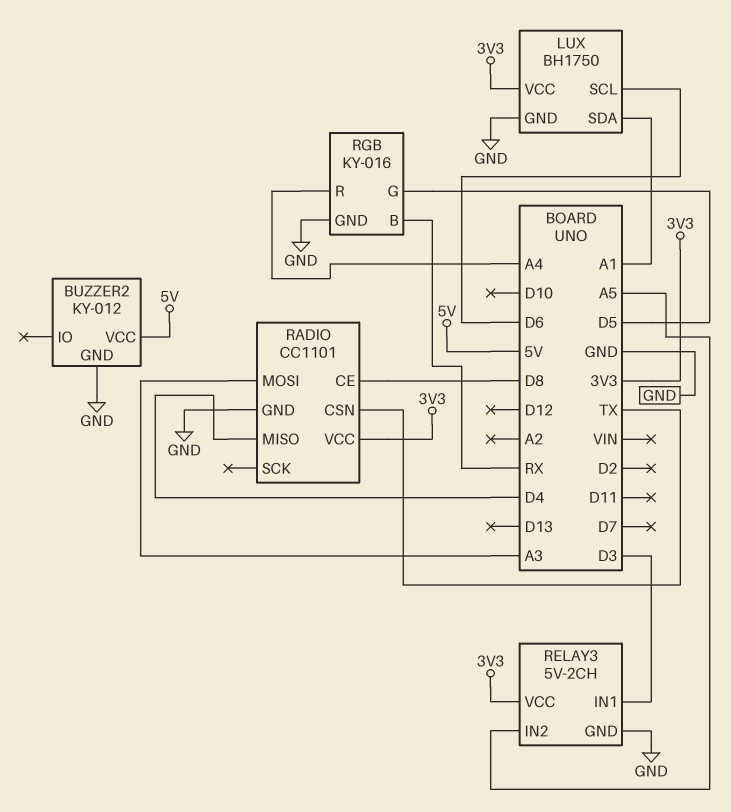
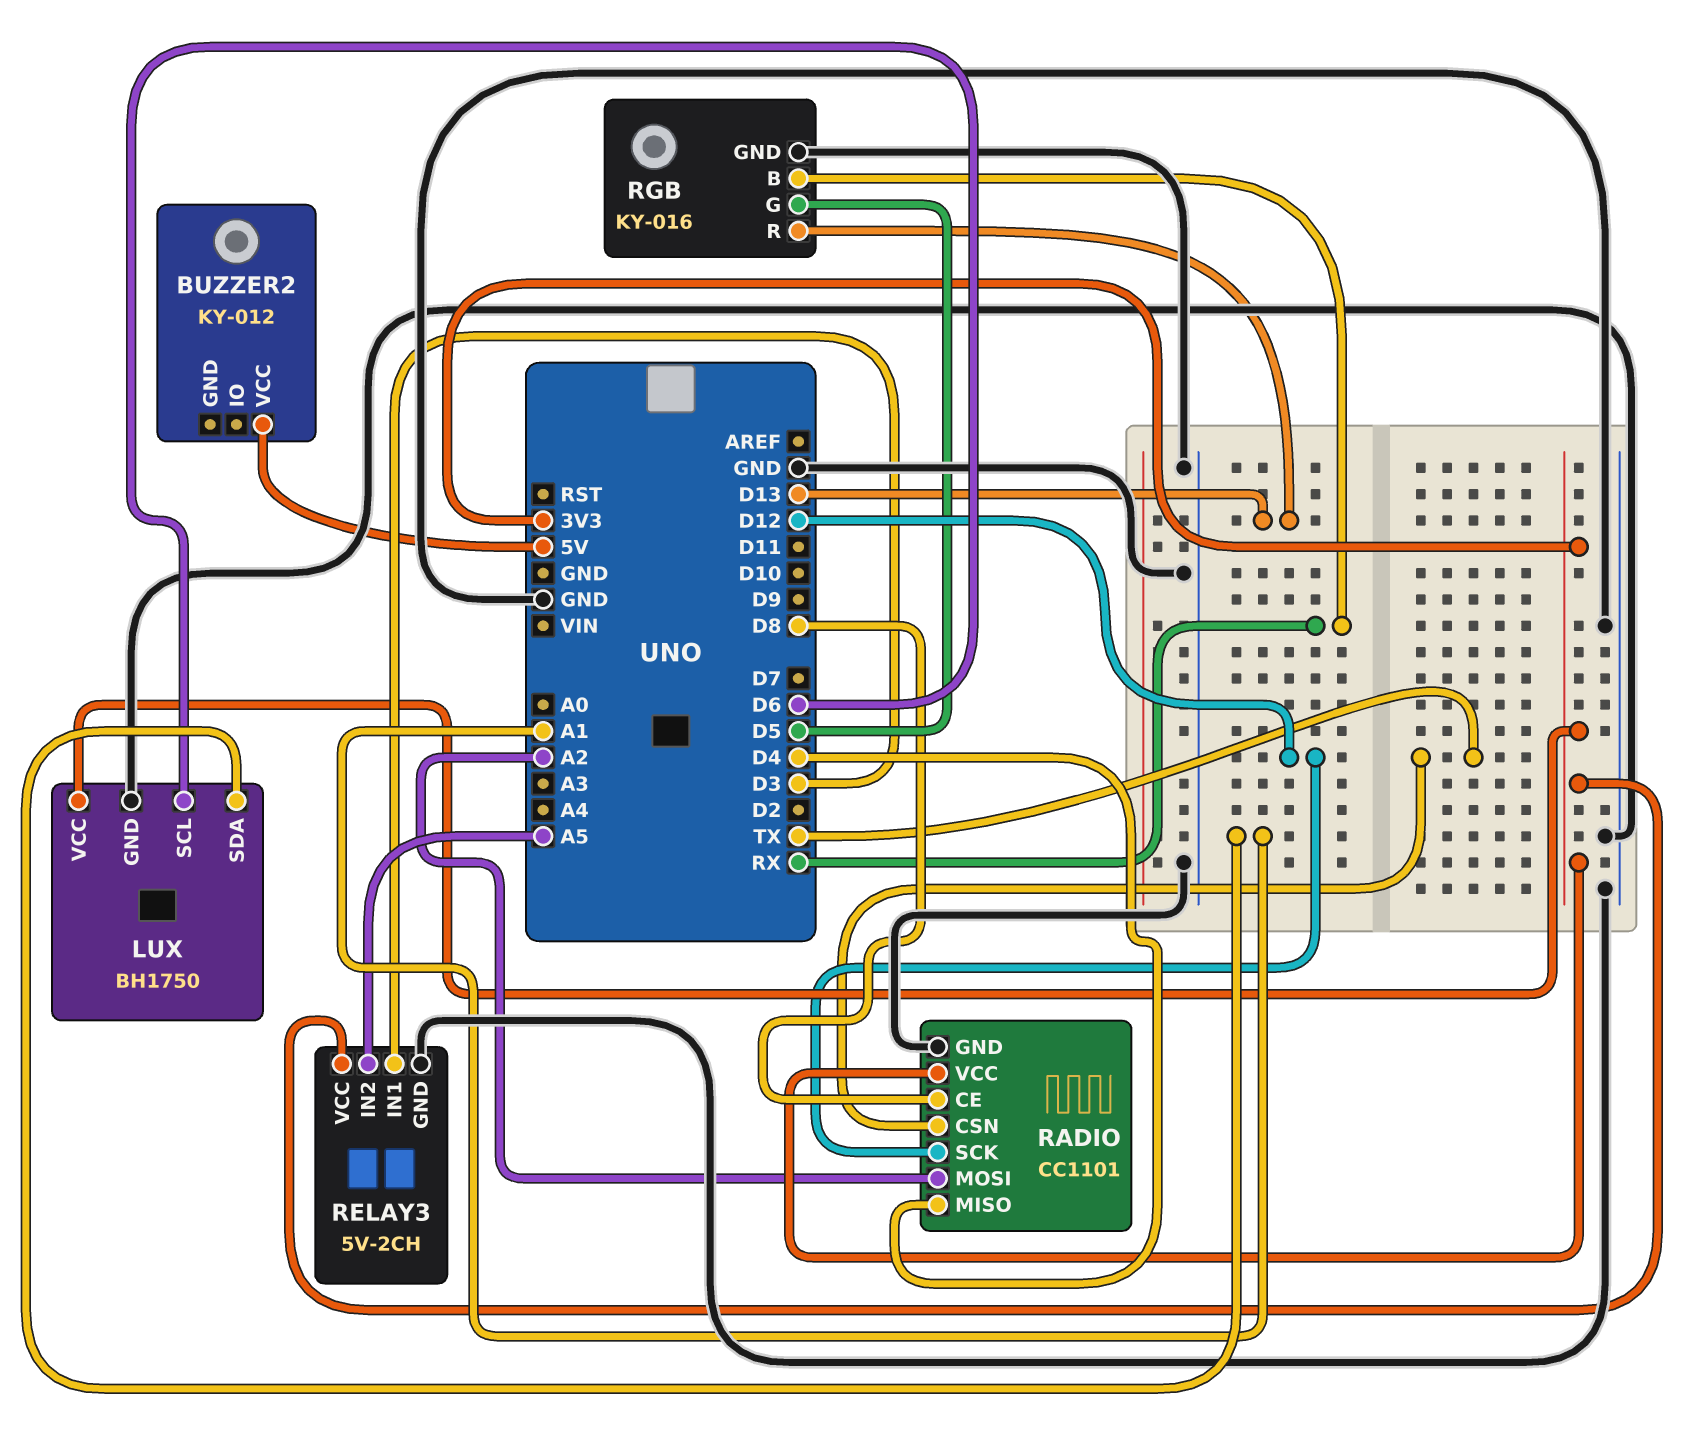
BUZZER2 pin GND: GND -> none
RADIO pin MOSI: A3 -> A2
RADIO pin SCK: none -> D12
RGB pin R: A4 -> D13

